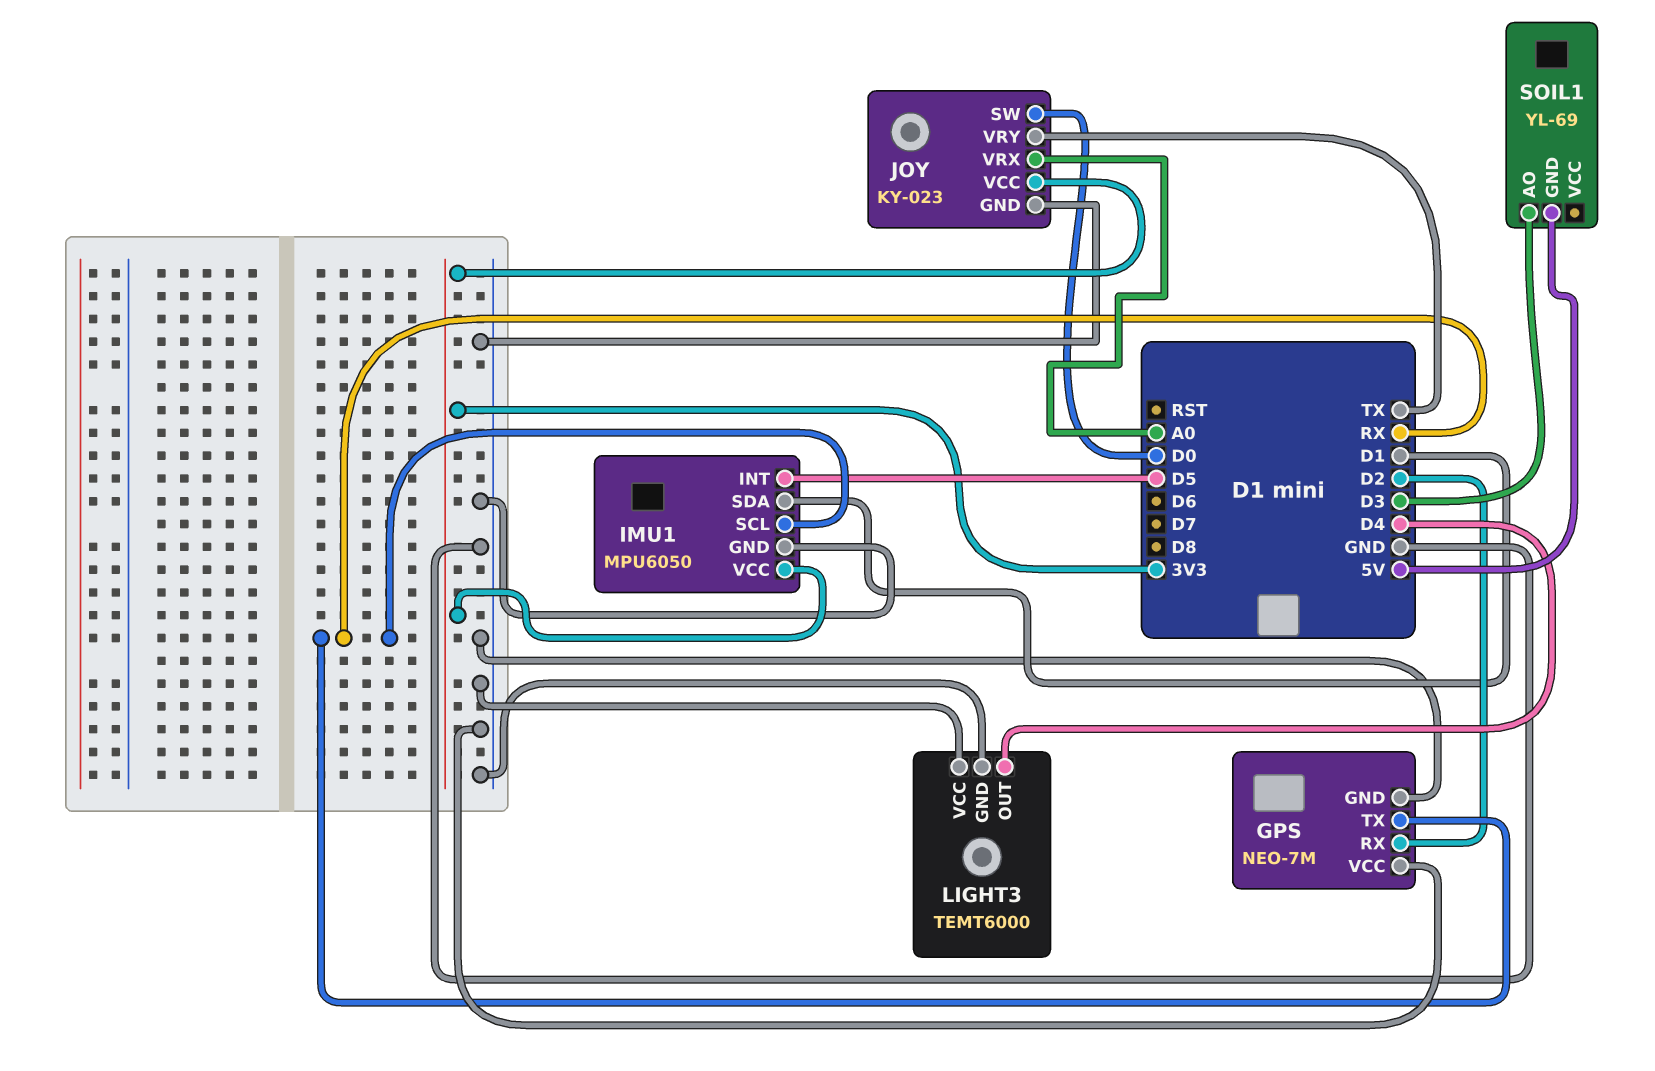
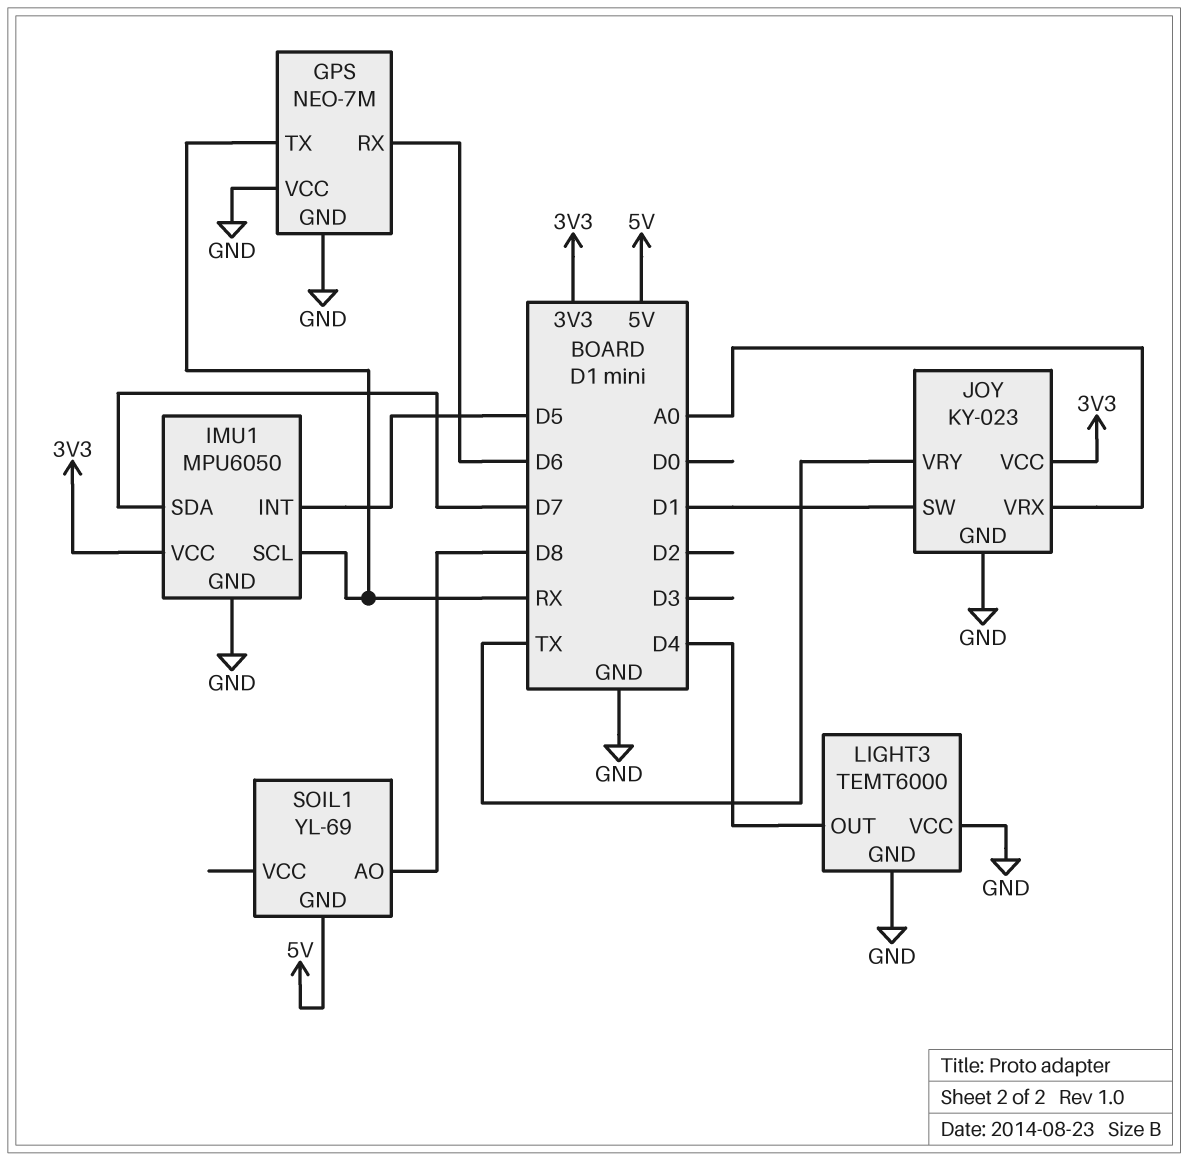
GPS pin RX: D2 -> D6
IMU1 pin SDA: D1 -> D7
JOY pin SW: D0 -> D1
SOIL1 pin AO: D3 -> D8

